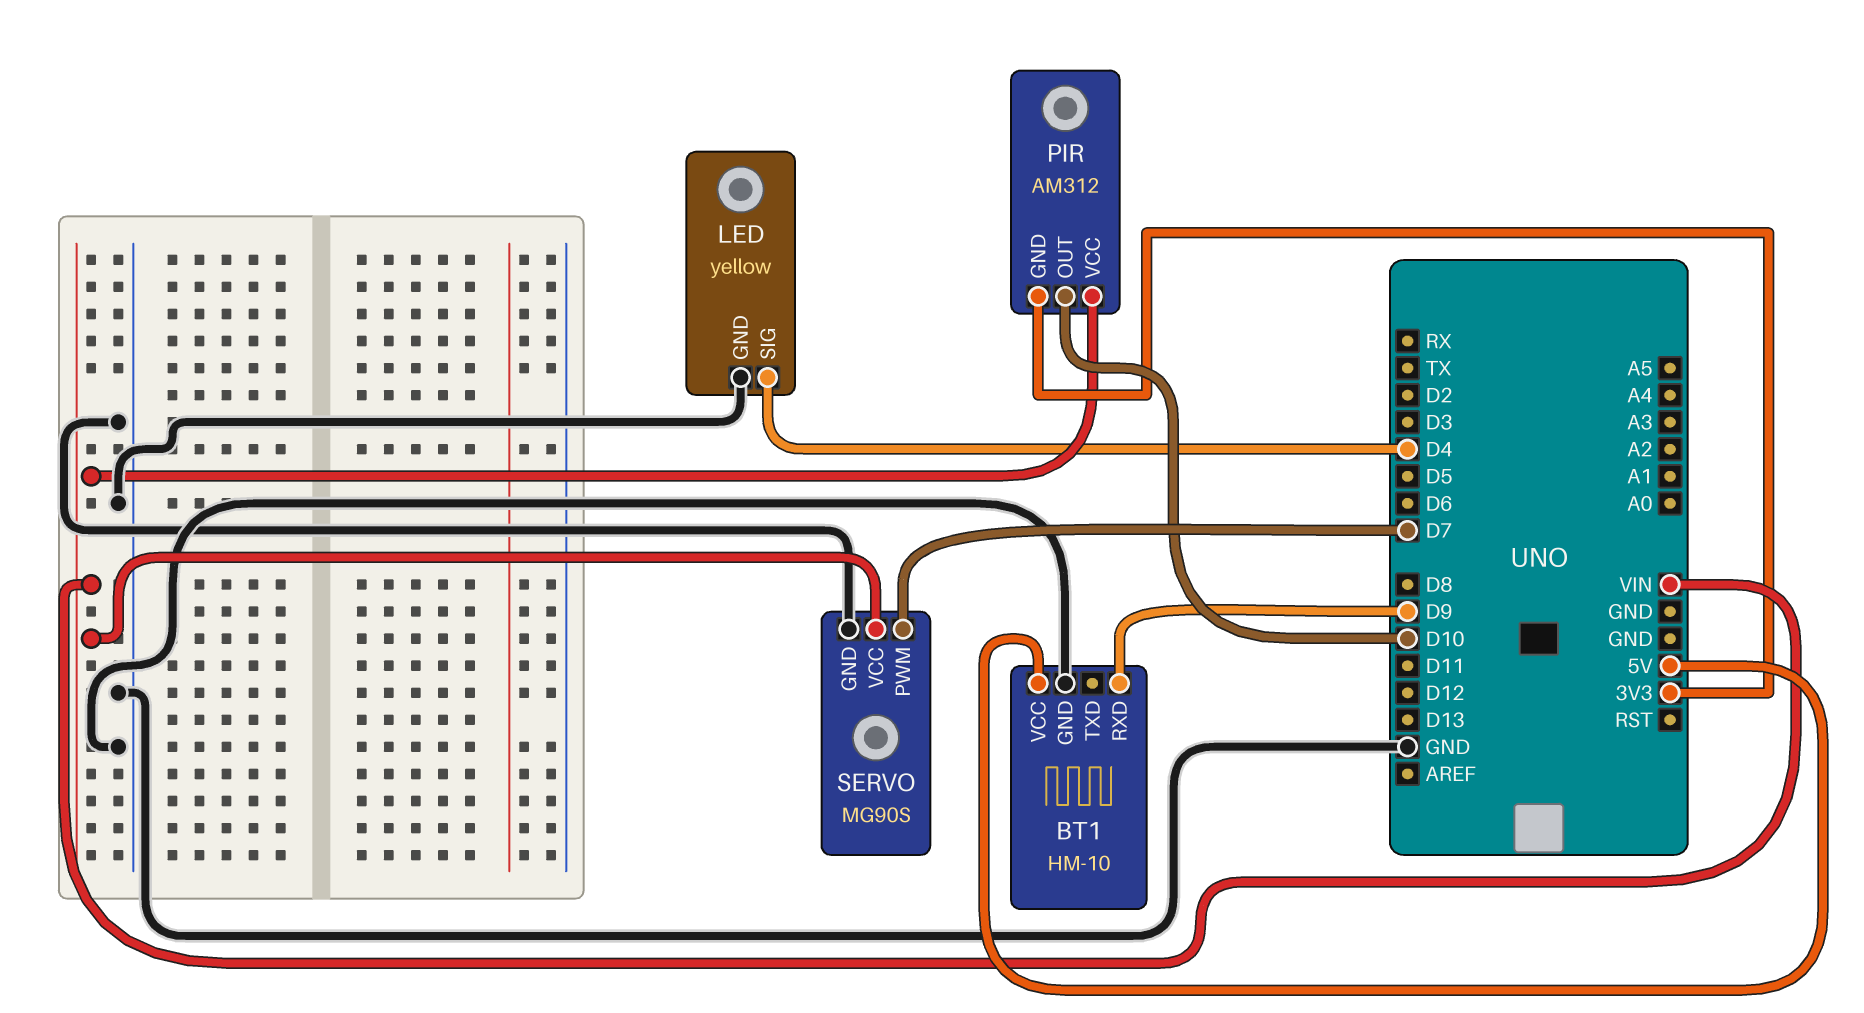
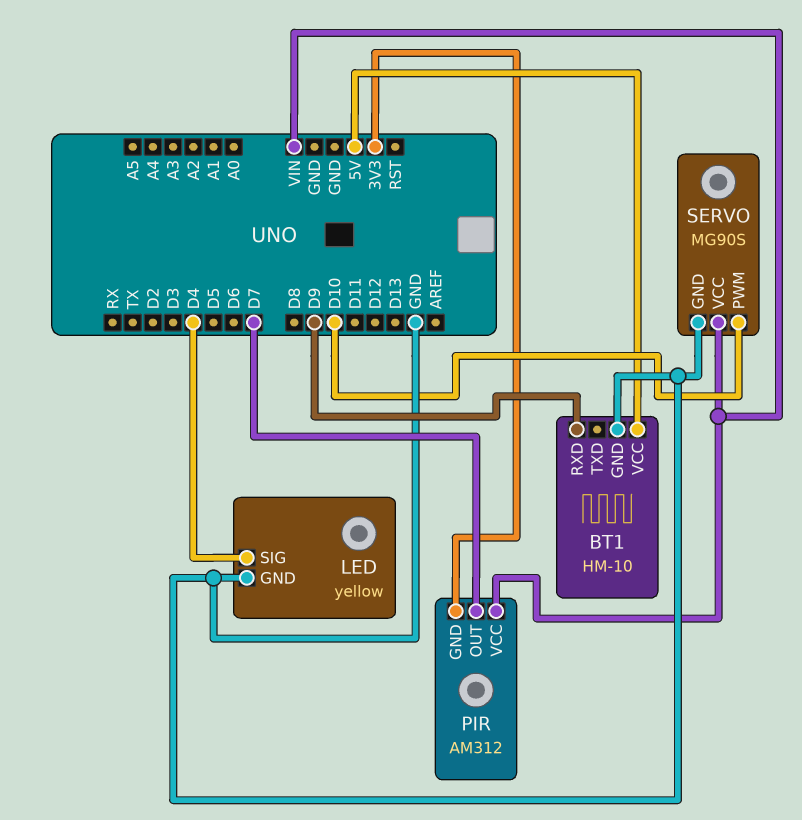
PIR pin OUT: D10 -> D7
SERVO pin PWM: D7 -> D10

